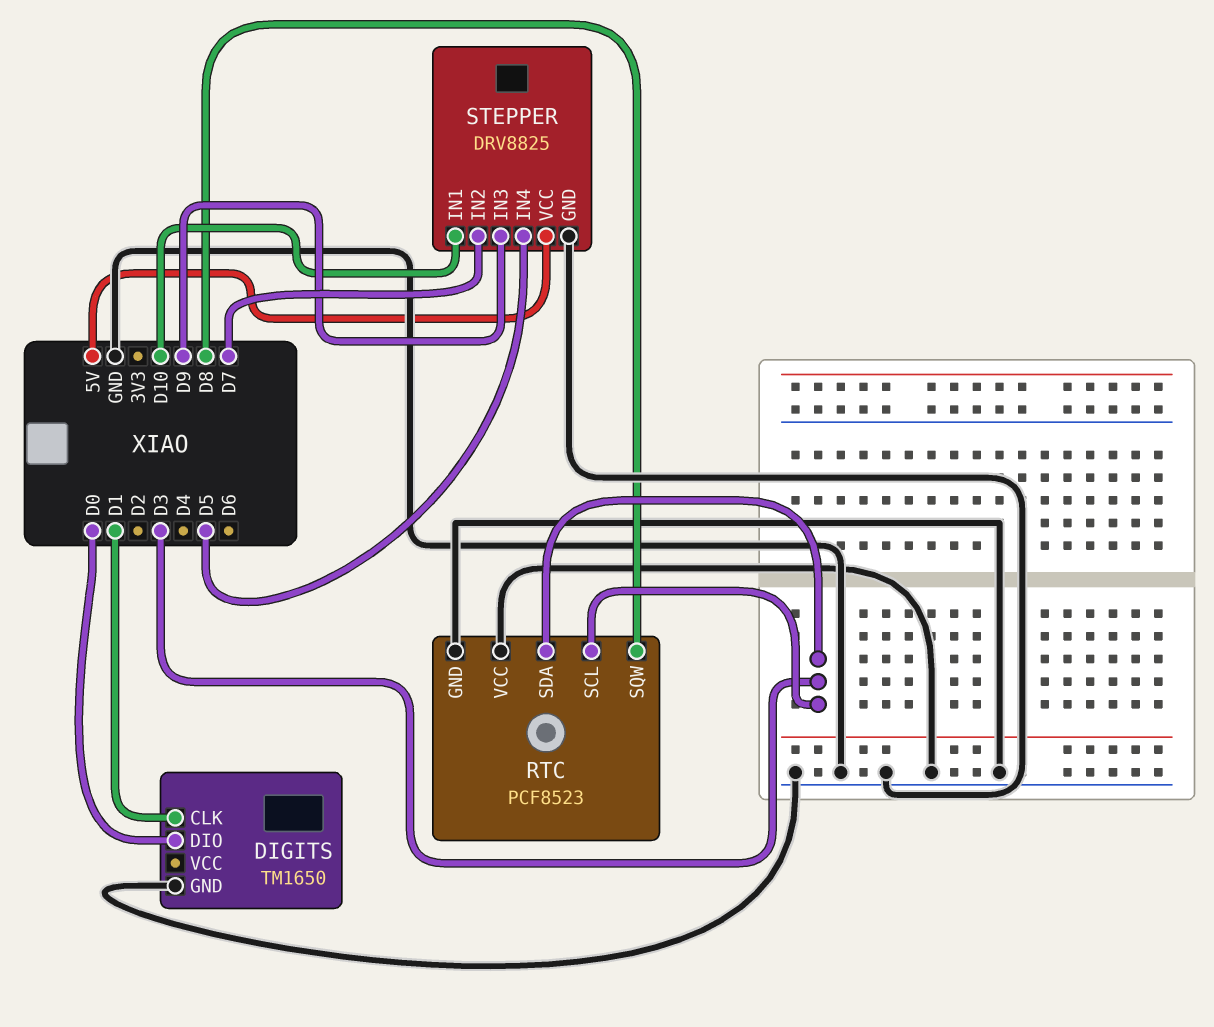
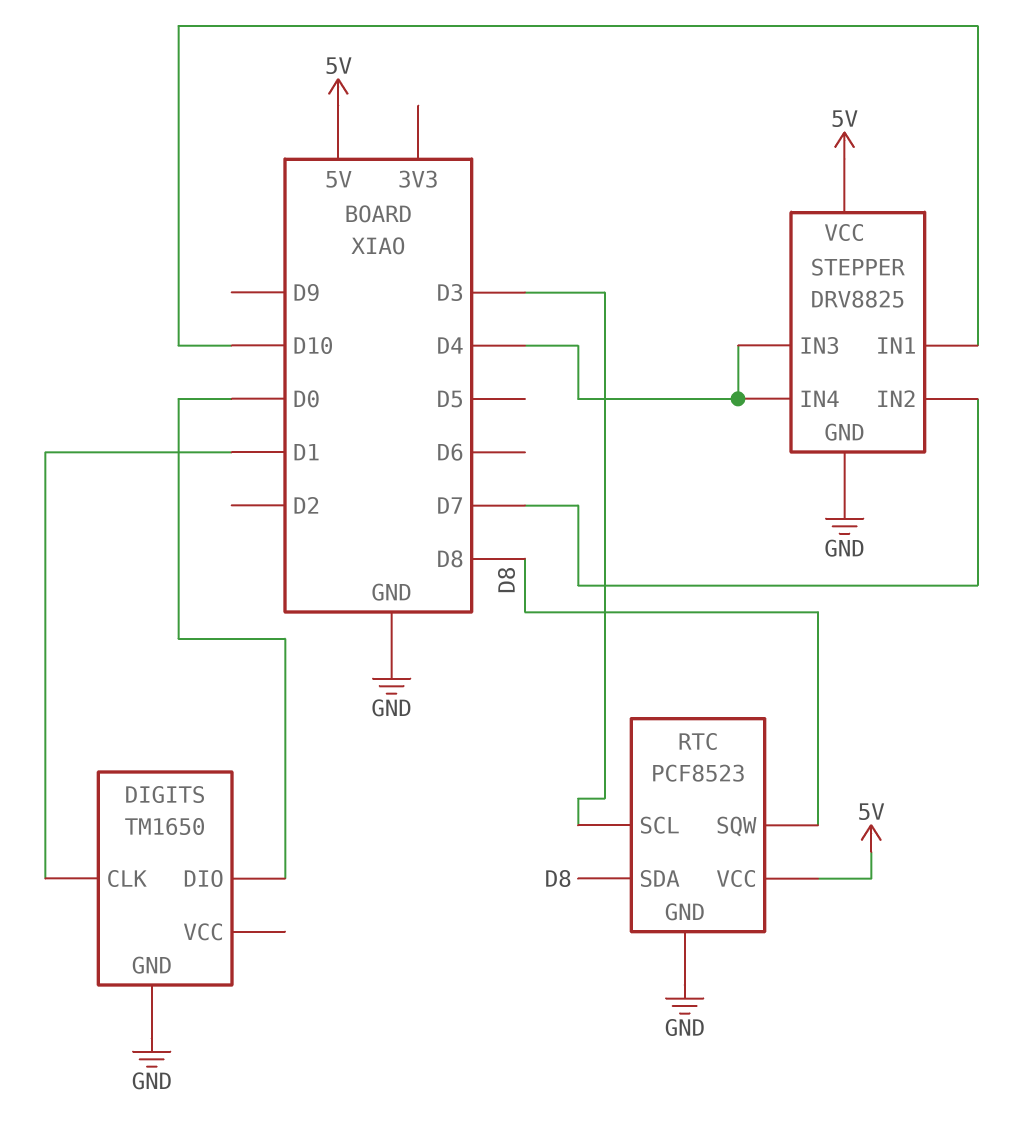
RTC pin SDA: D3 -> D8
RTC pin VCC: GND -> 5V
STEPPER pin IN3: D9 -> D4
STEPPER pin IN4: D5 -> D4

